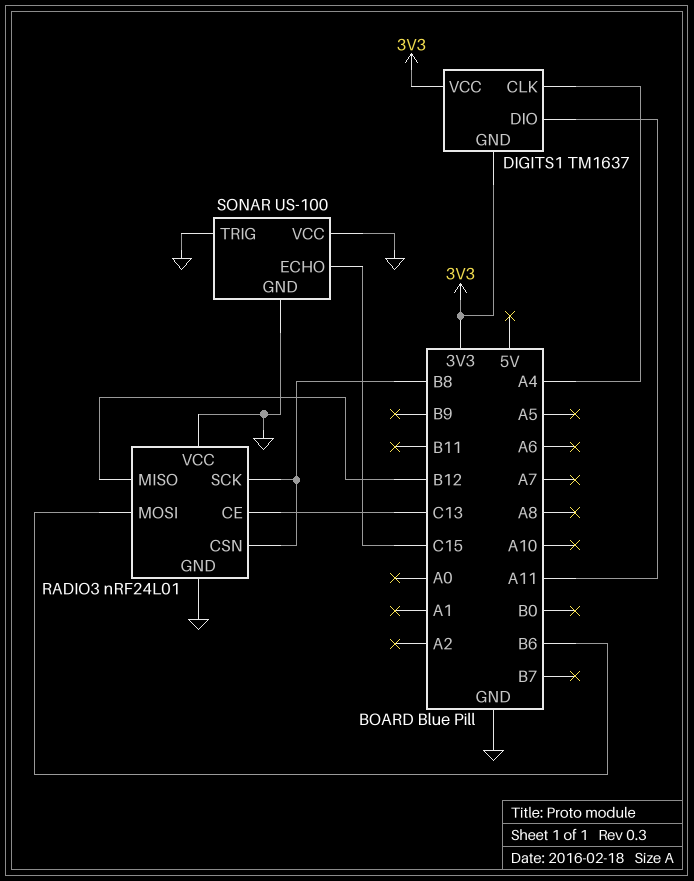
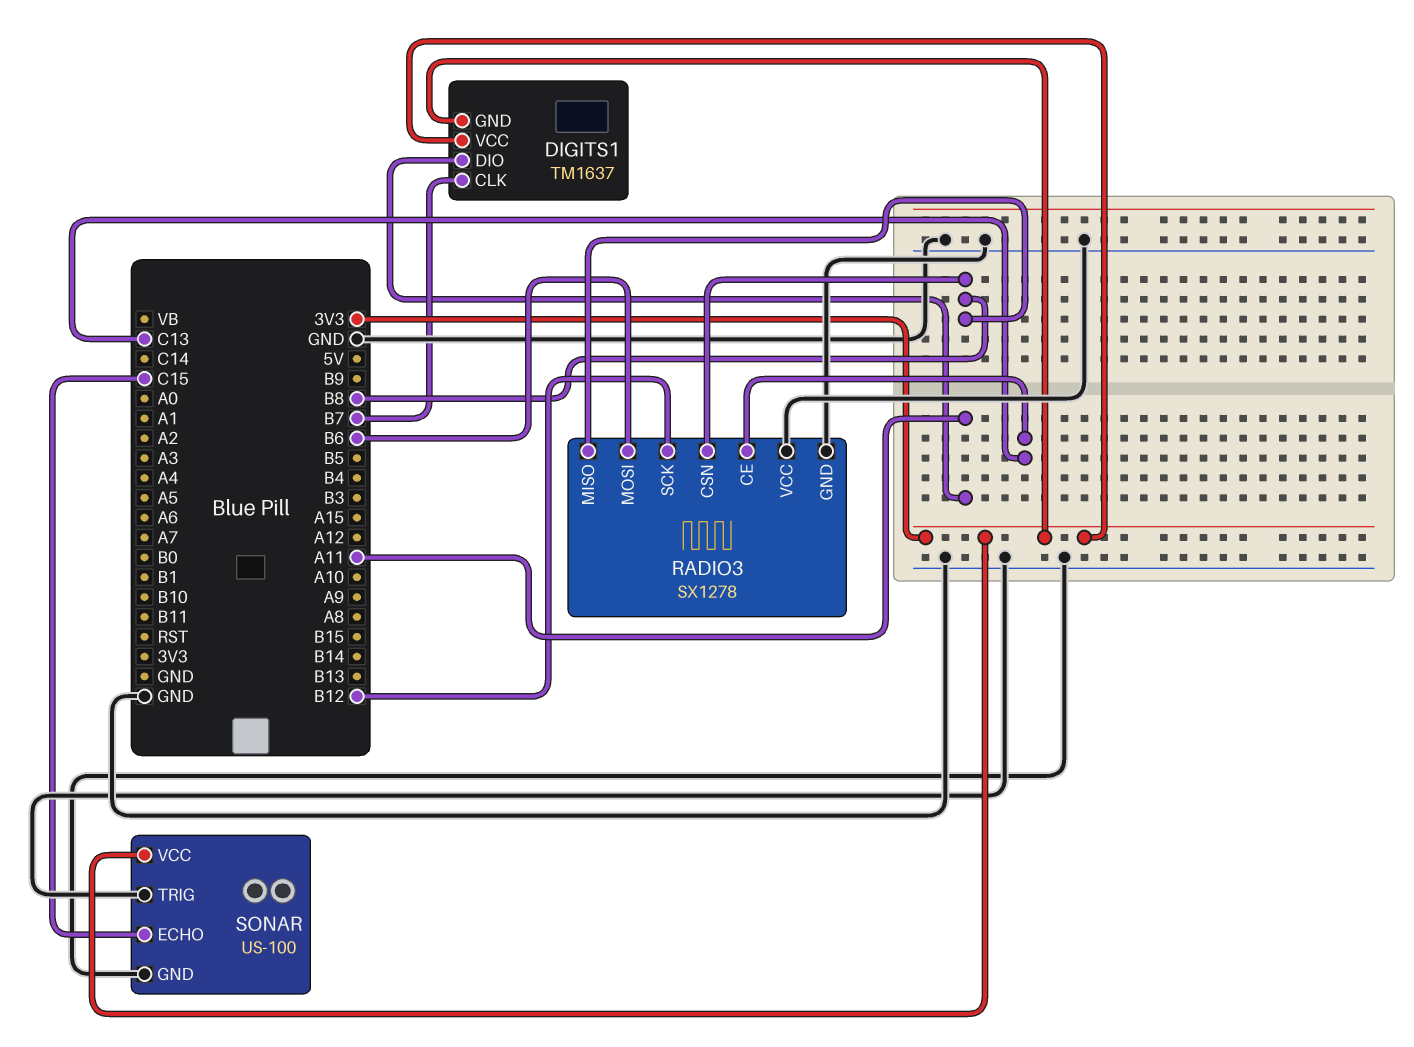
DIGITS1 pin CLK: A4 -> B7
RADIO3: nRF24L01 -> SX1278
RADIO3 pin MISO: B12 -> B8
RADIO3 pin SCK: B8 -> B12
SONAR pin VCC: GND -> 3V3

